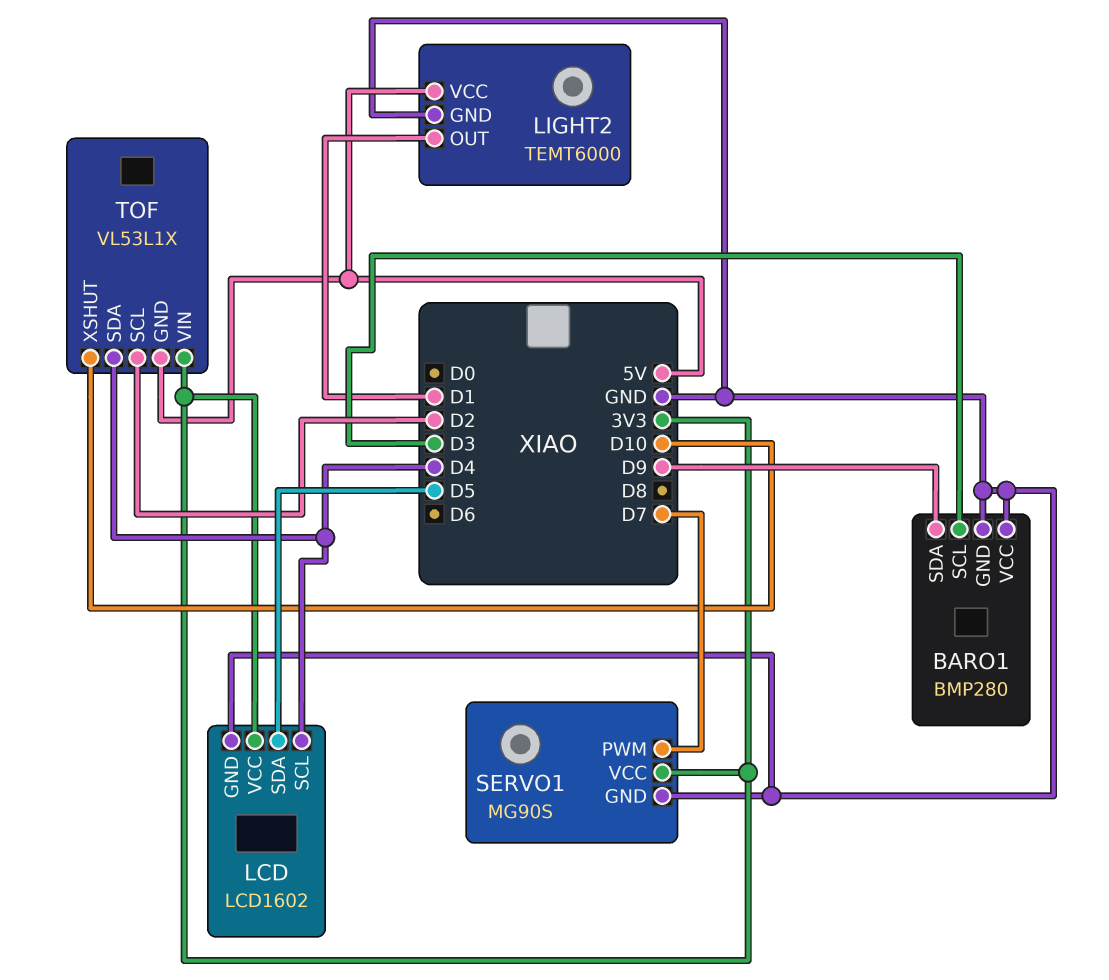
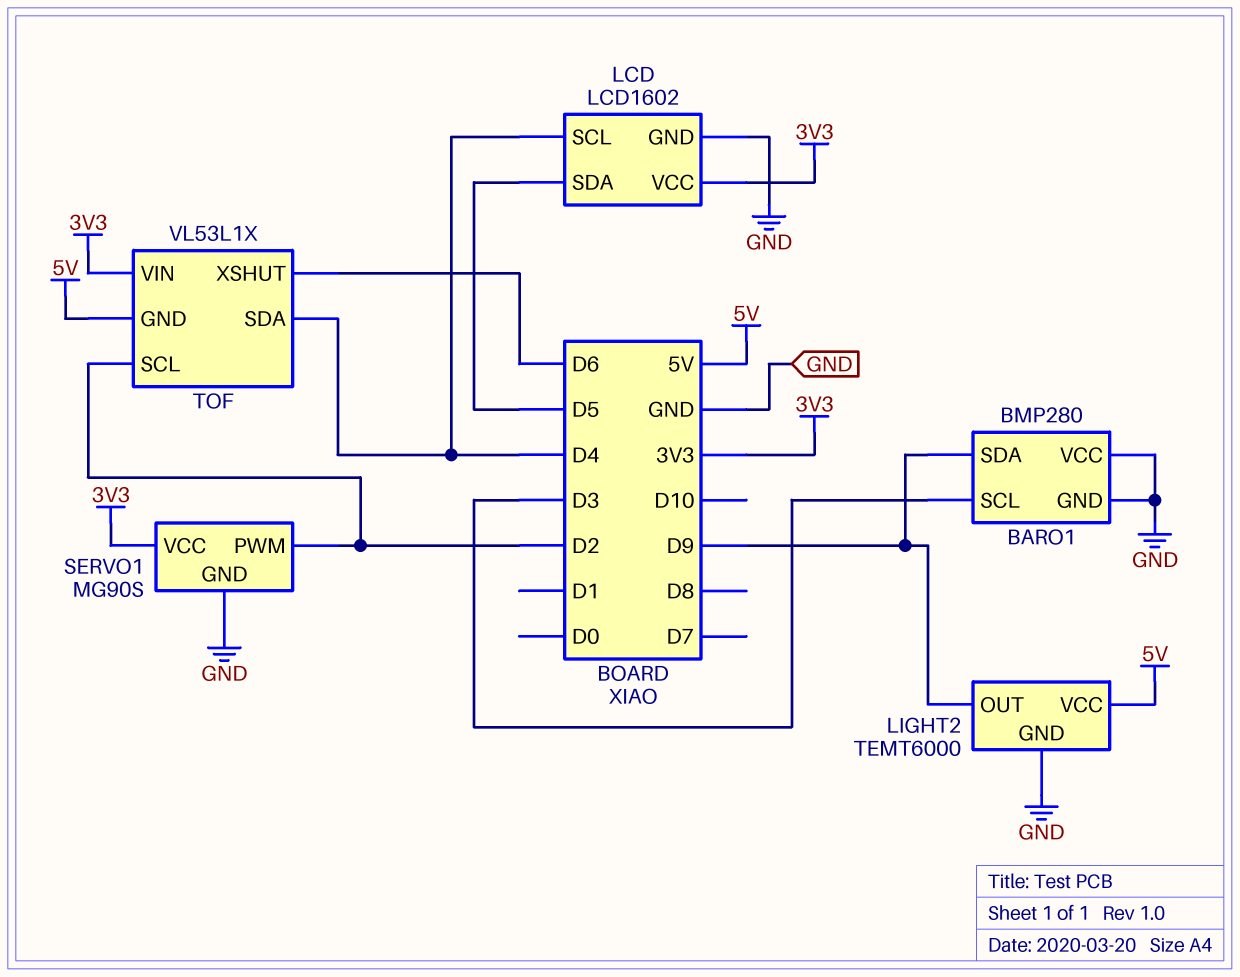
LIGHT2 pin OUT: D1 -> D9
SERVO1 pin PWM: D7 -> D2
TOF pin XSHUT: D10 -> D6

